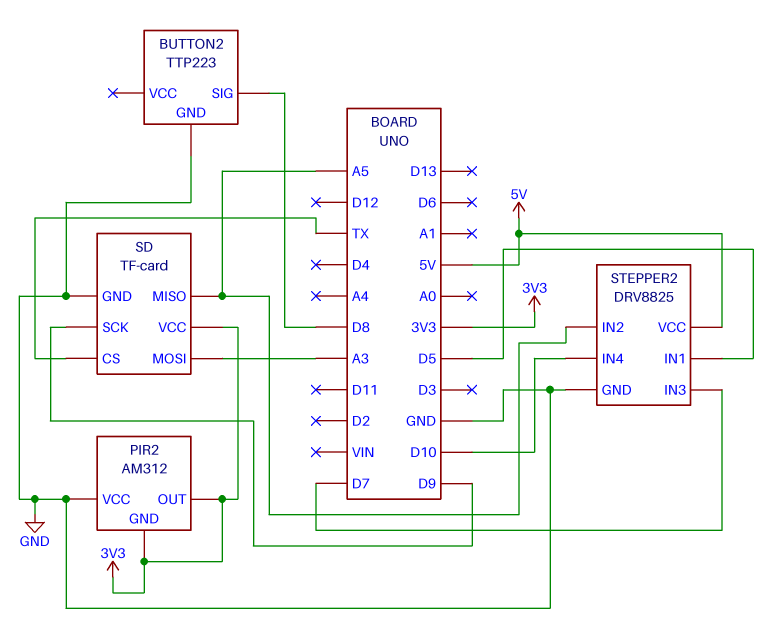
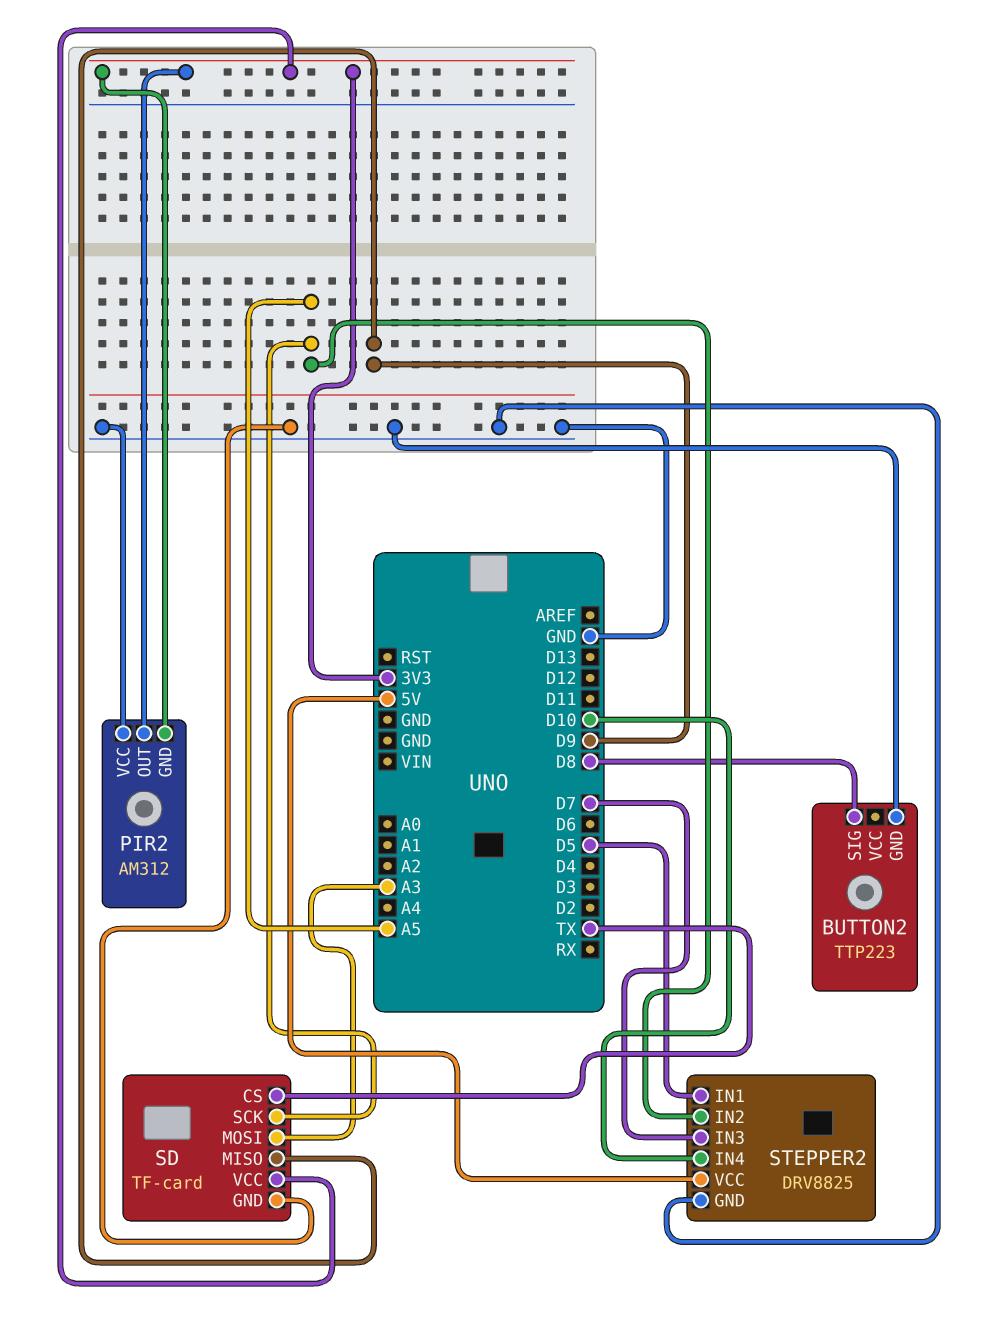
SD pin MISO: A5 -> D9
SD pin SCK: D9 -> A5

